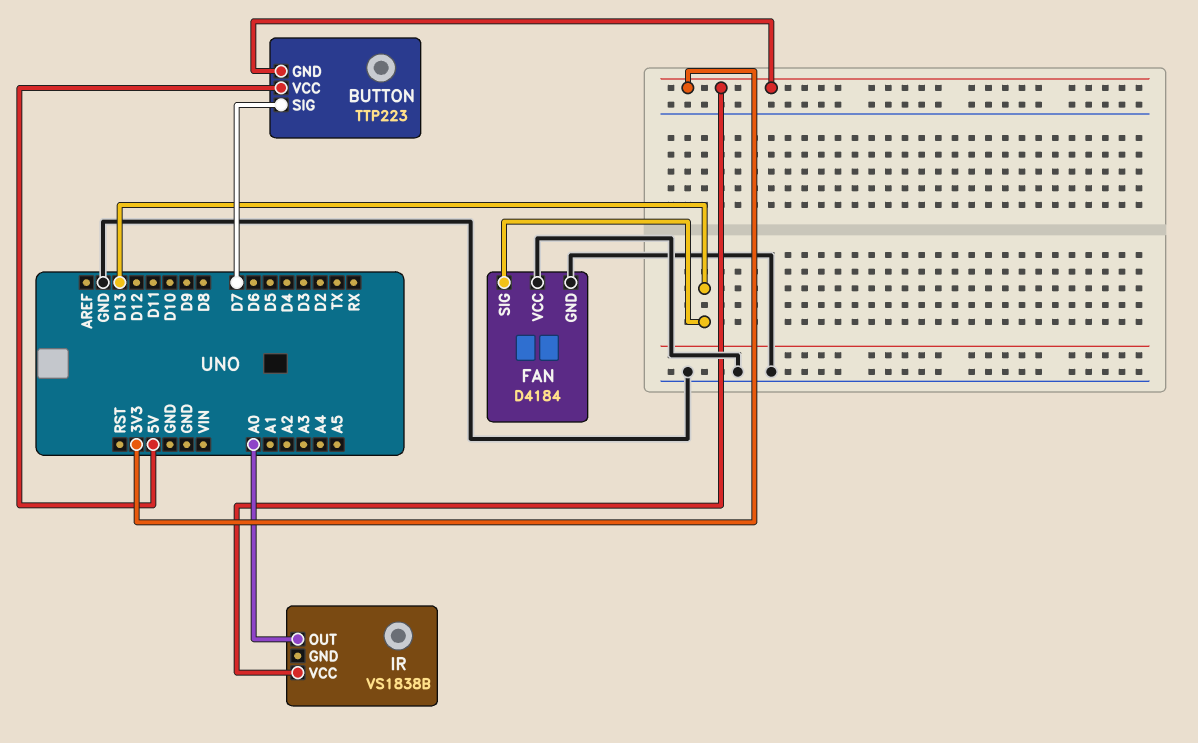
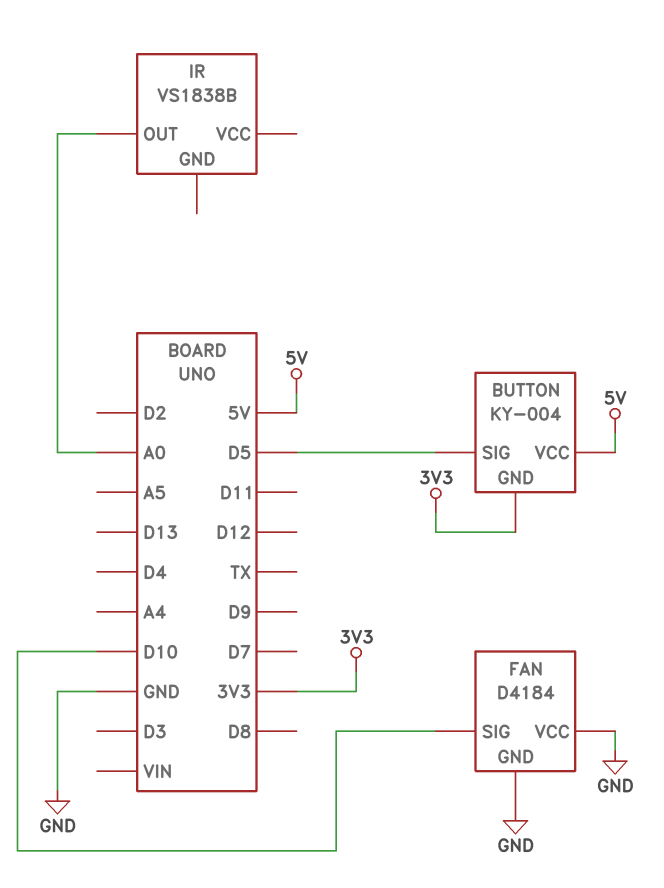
BUTTON: TTP223 -> KY-004
BUTTON pin SIG: D7 -> D5
FAN pin SIG: D13 -> D10
IR pin VCC: 3V3 -> none

